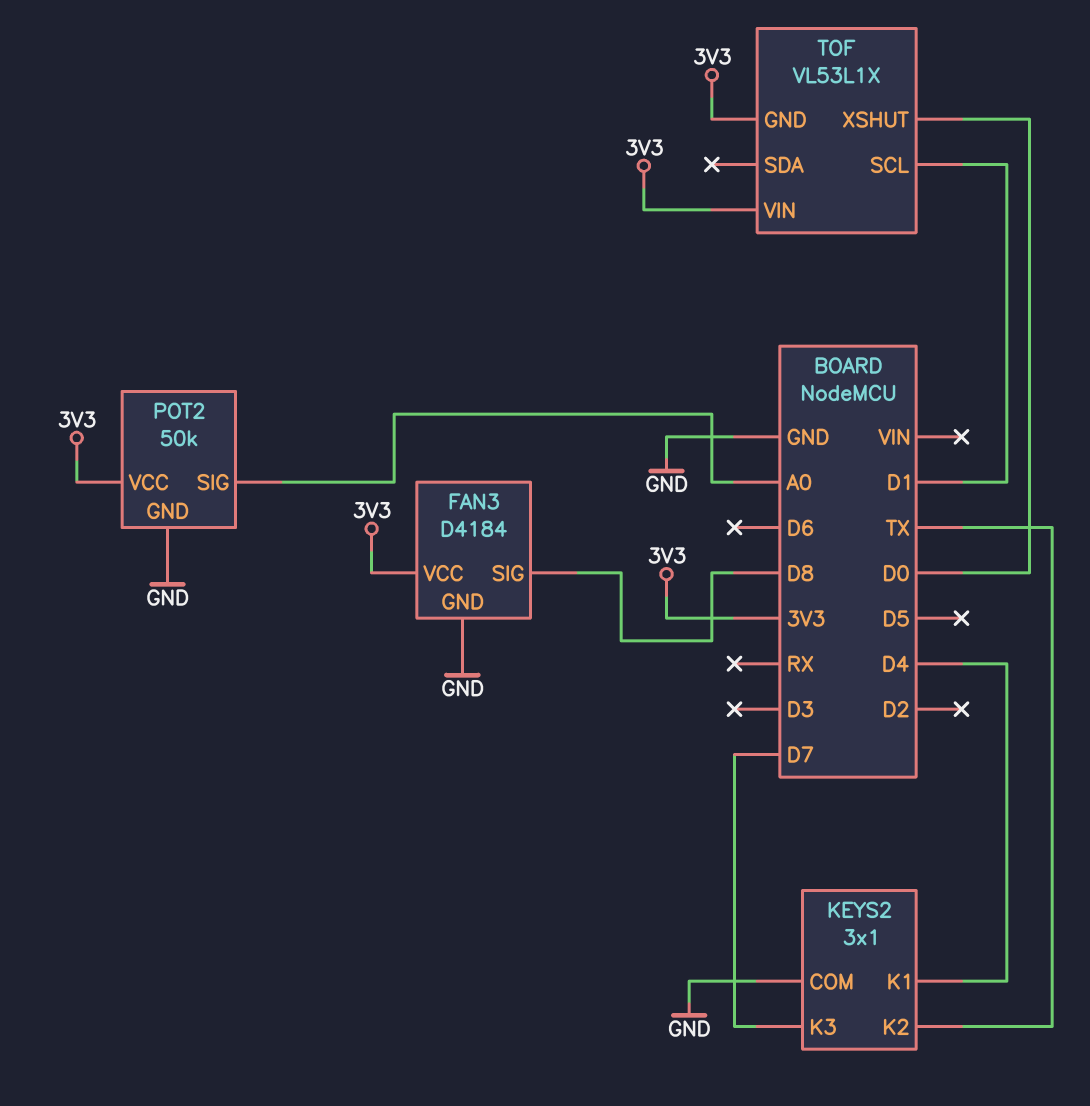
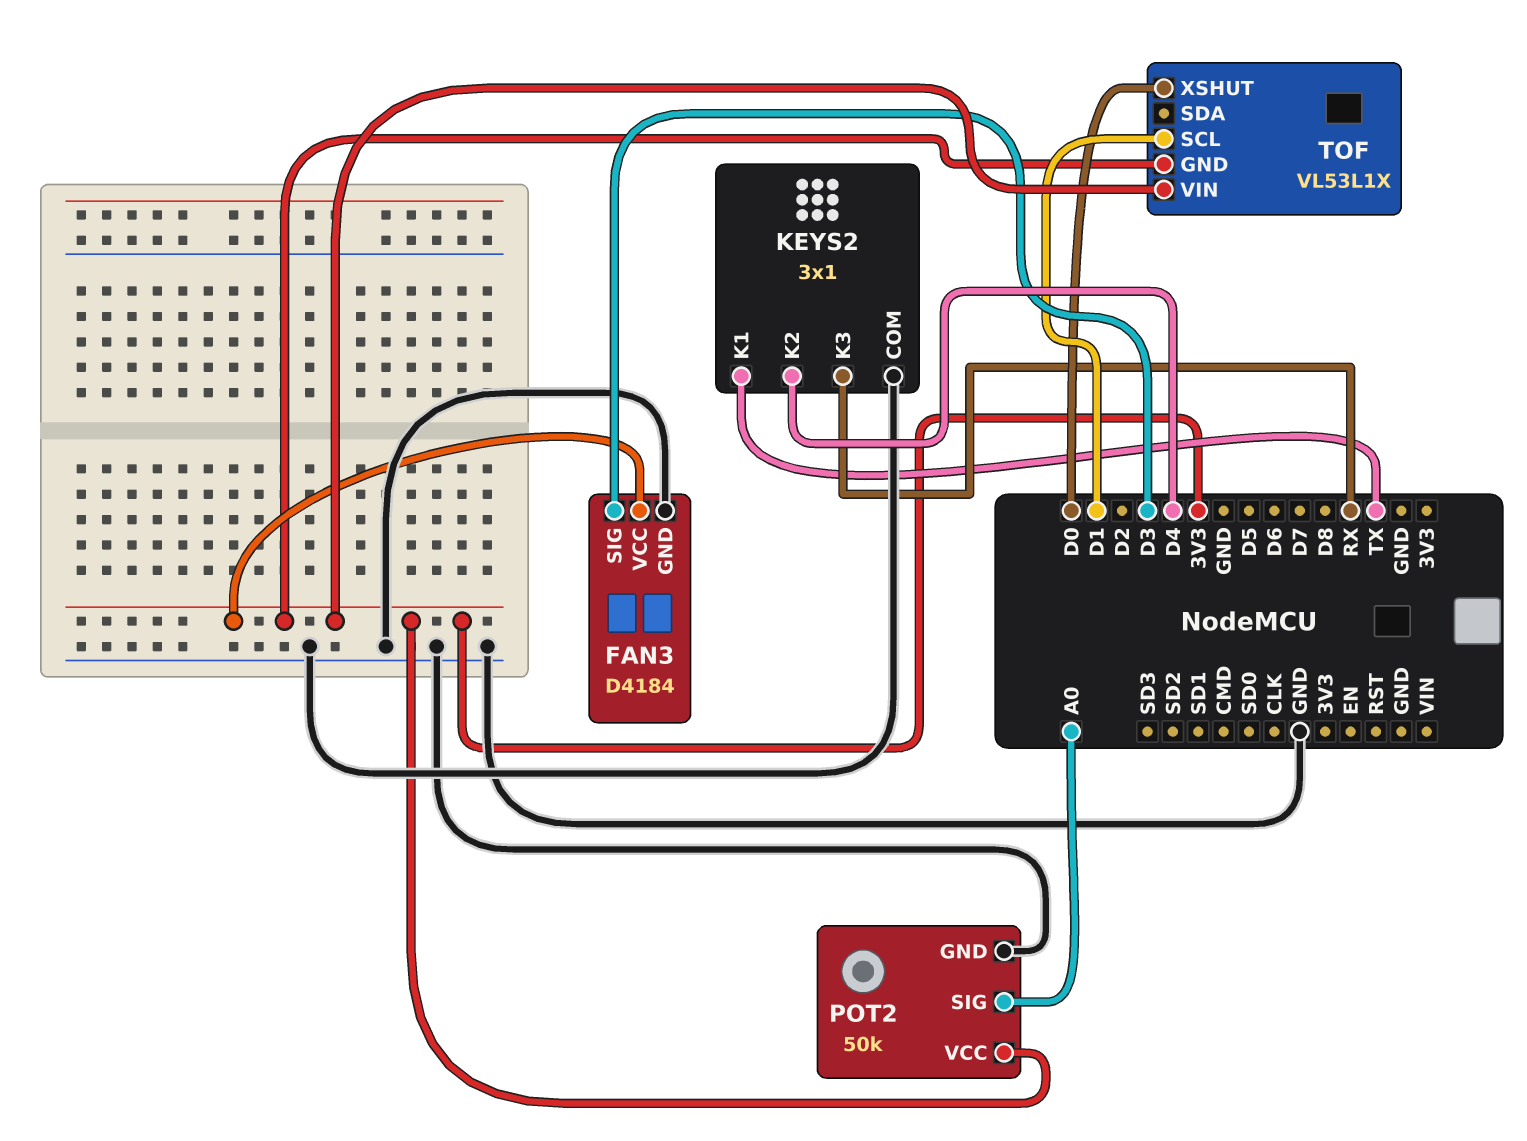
FAN3 pin SIG: D8 -> D3
KEYS2 pin K1: D4 -> TX
KEYS2 pin K2: TX -> D4
KEYS2 pin K3: D7 -> RX

